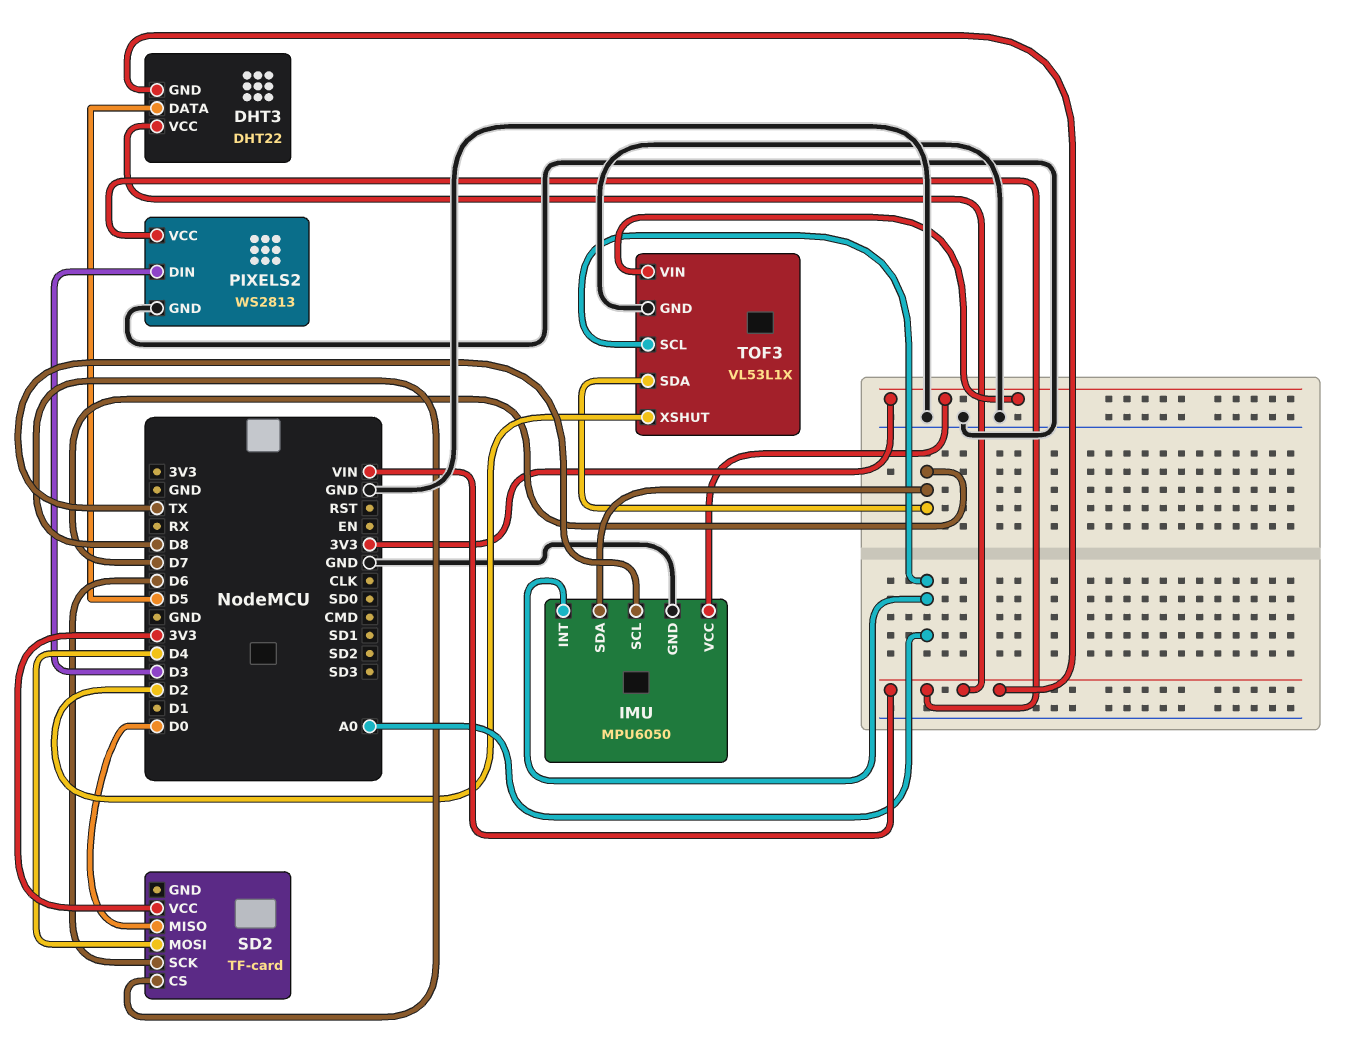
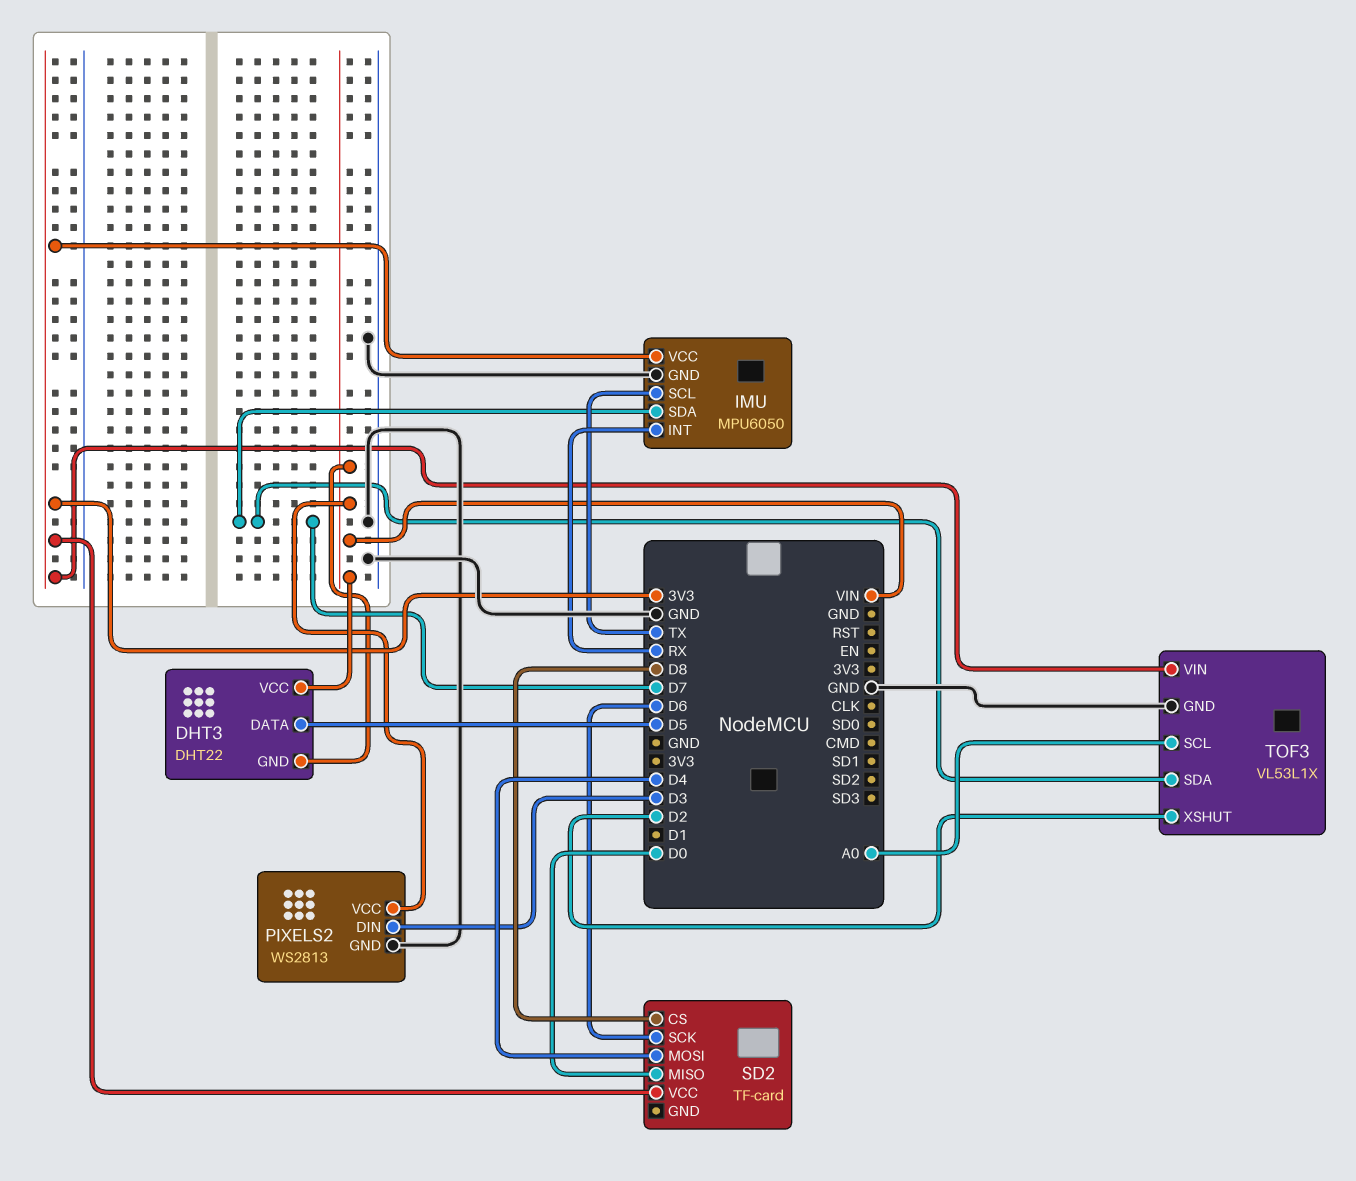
IMU pin INT: A0 -> RX

